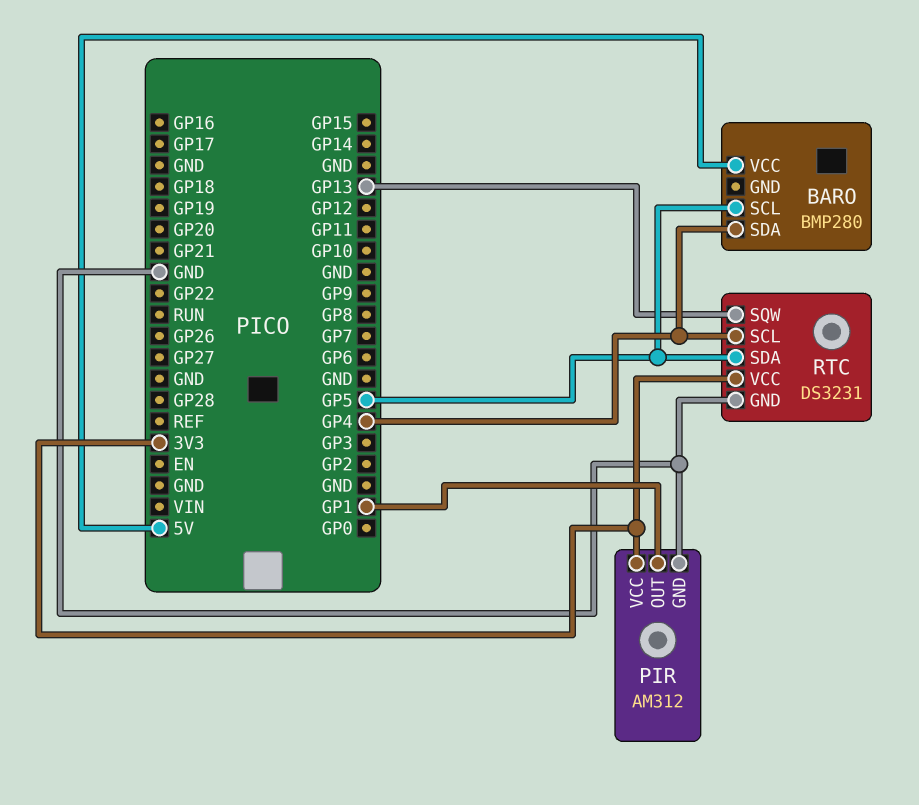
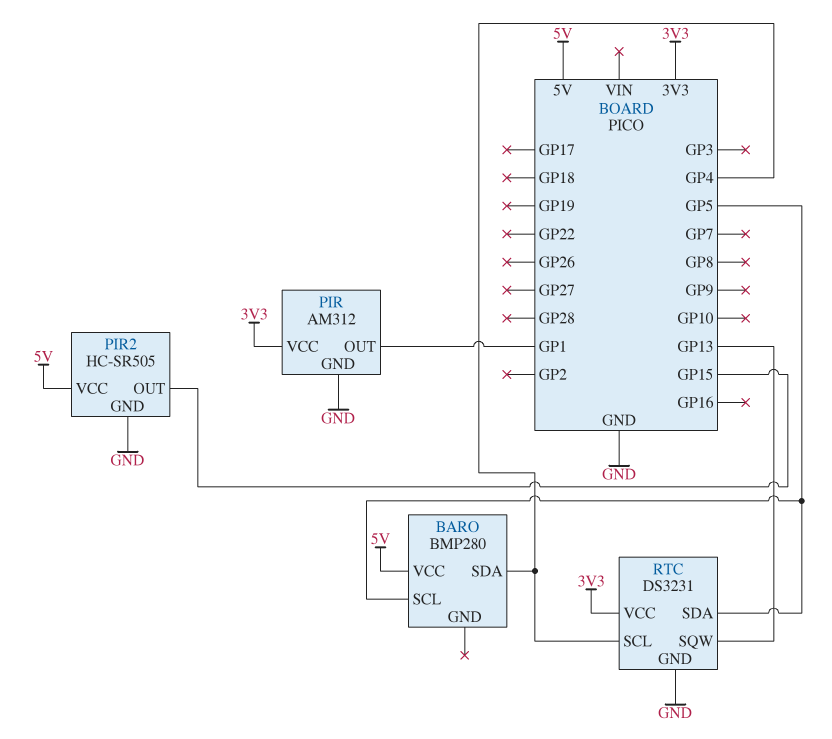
PIR2: none -> HC-SR505
PIR2 pin GND: none -> GND
PIR2 pin OUT: none -> GP15
PIR2 pin VCC: none -> 5V

